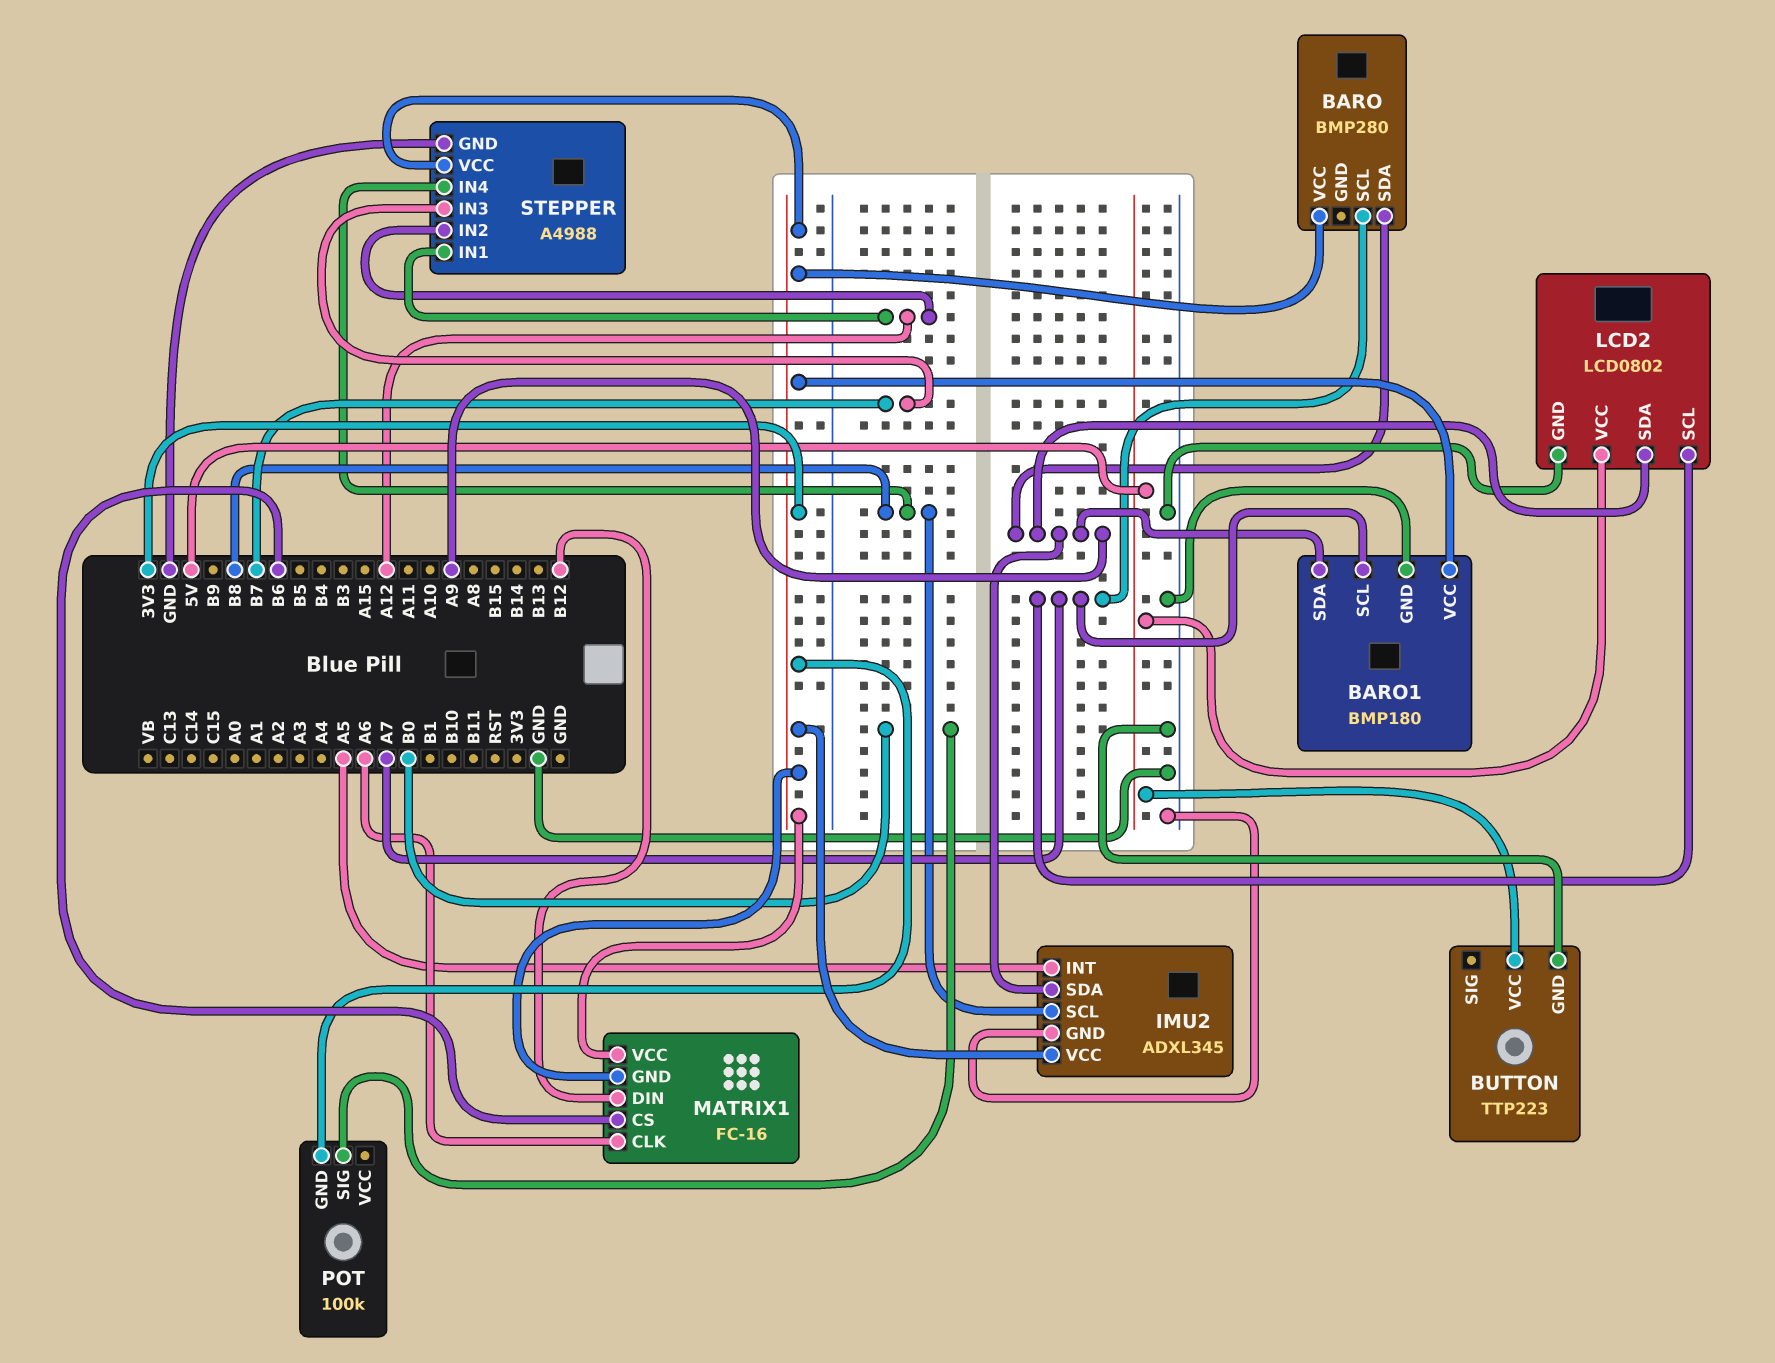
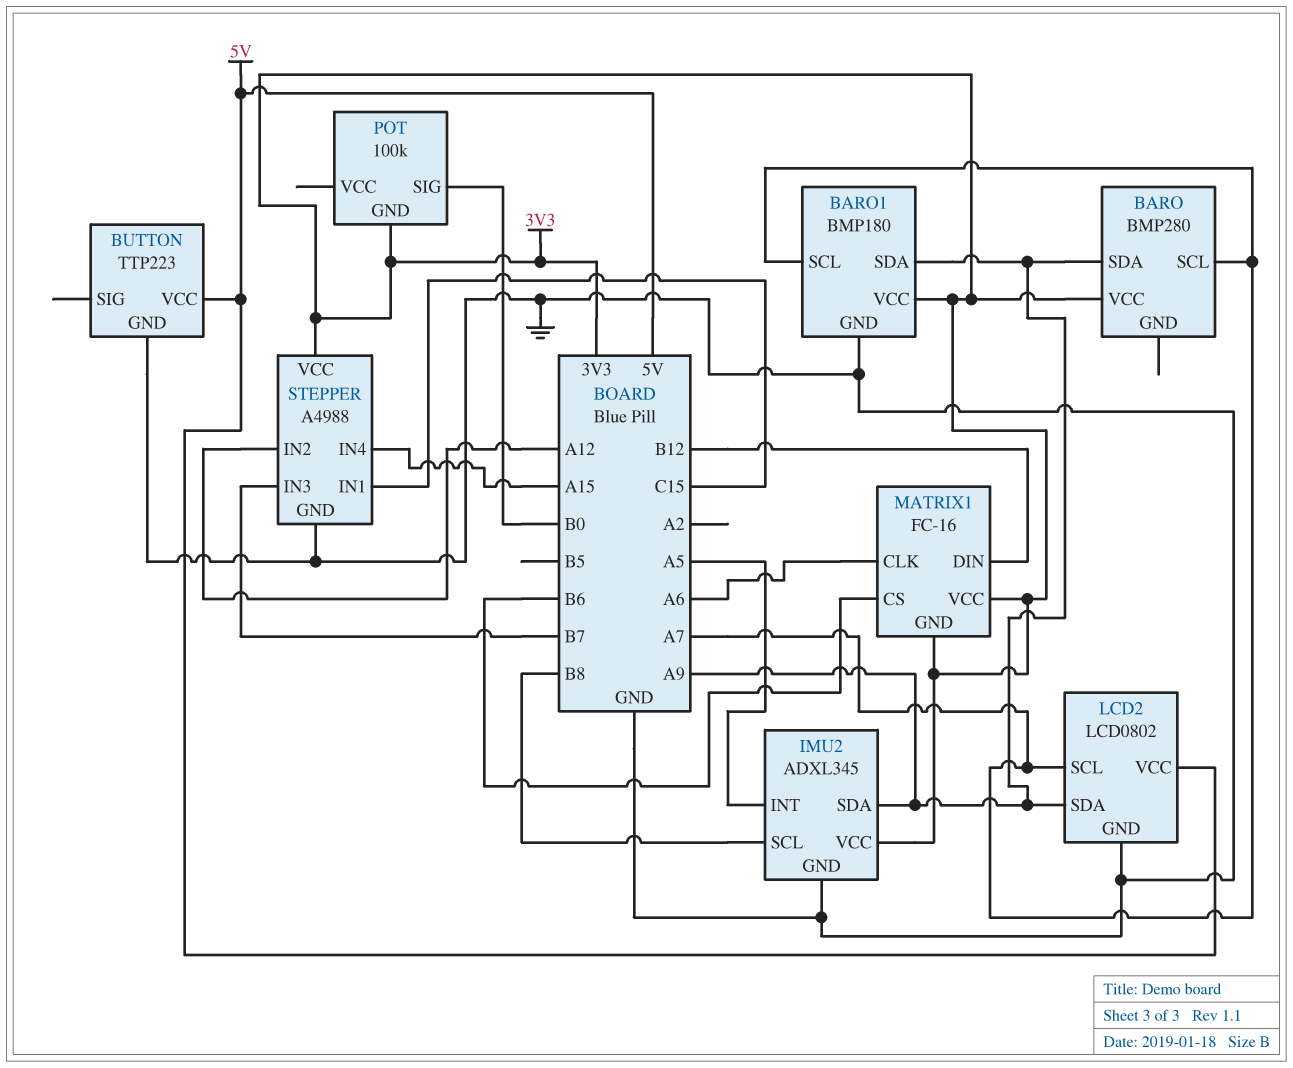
STEPPER pin IN1: A12 -> C15
STEPPER pin IN4: B8 -> A15

